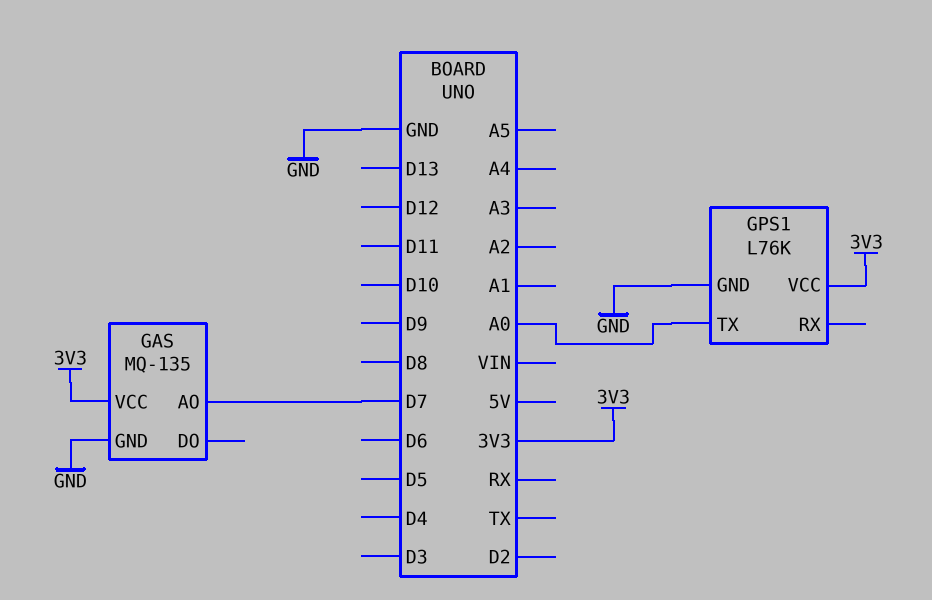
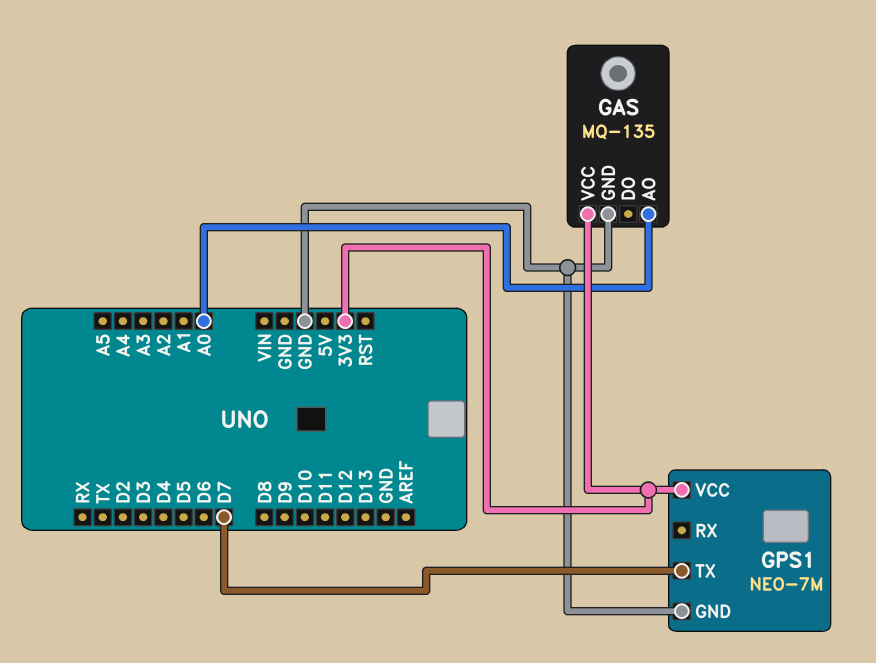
GAS pin AO: D7 -> A0
GPS1: L76K -> NEO-7M
GPS1 pin TX: A0 -> D7

